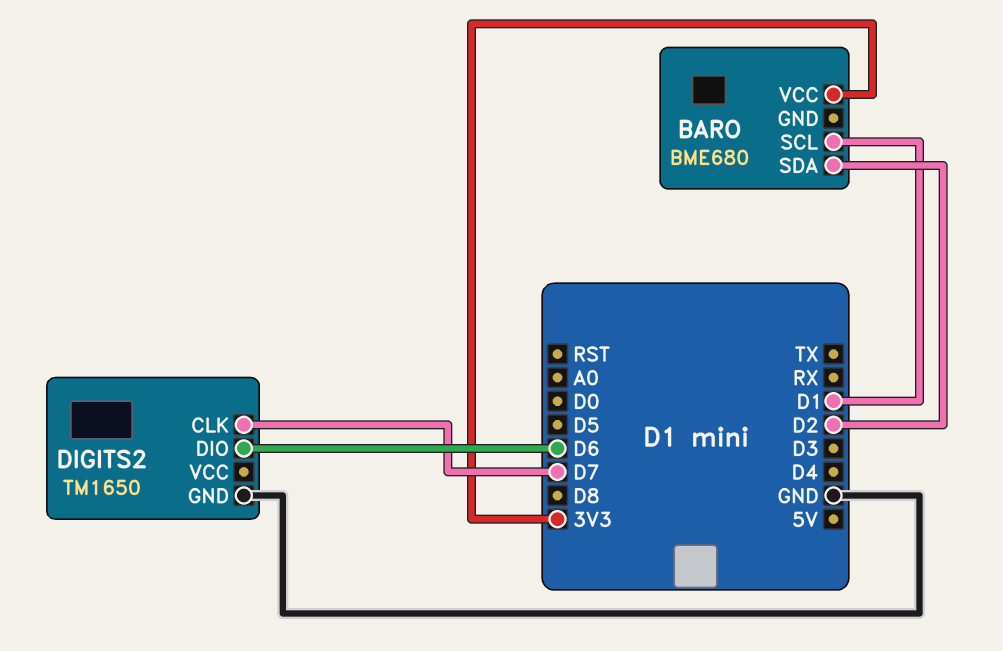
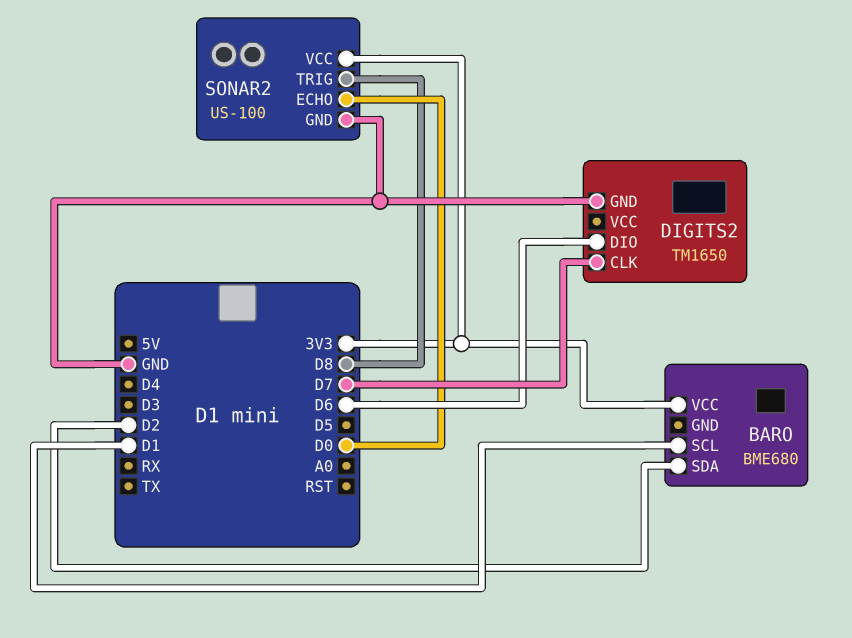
SONAR2: none -> US-100
SONAR2 pin ECHO: none -> D0
SONAR2 pin GND: none -> GND
SONAR2 pin TRIG: none -> D8
SONAR2 pin VCC: none -> 3V3

